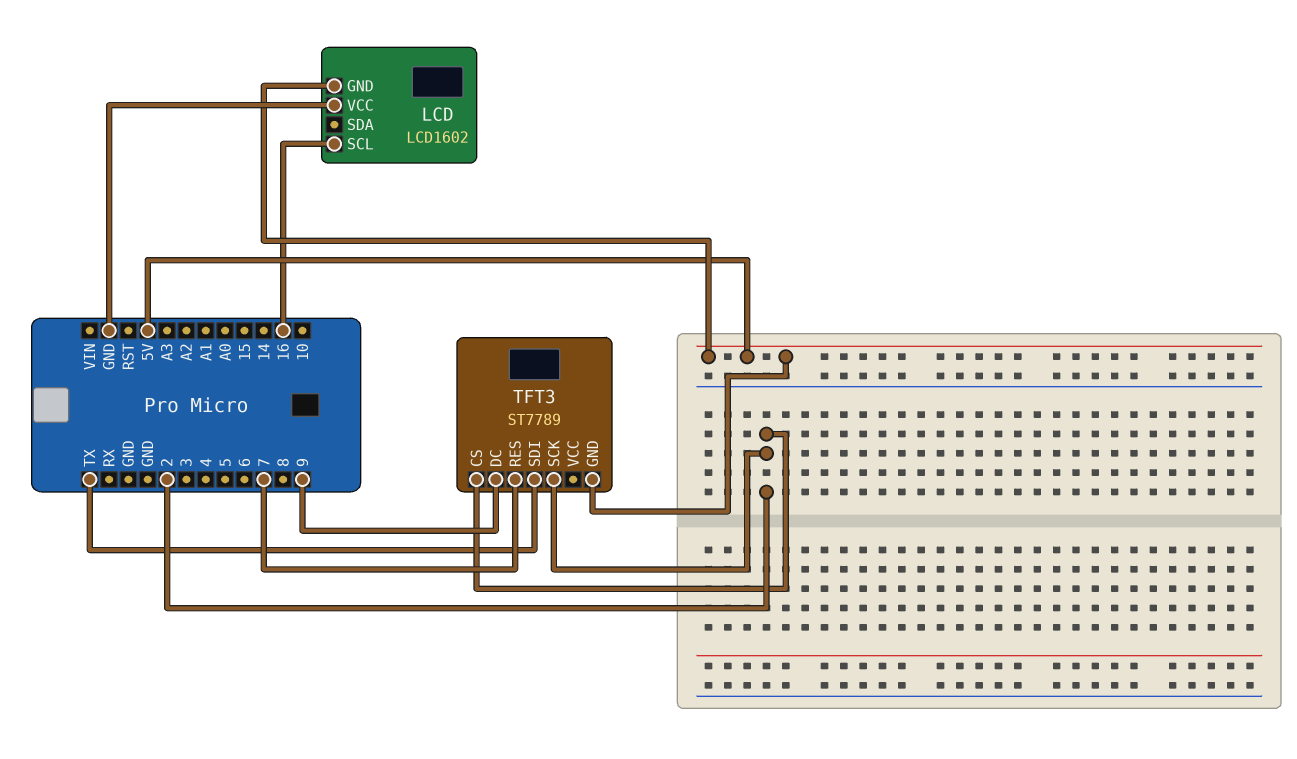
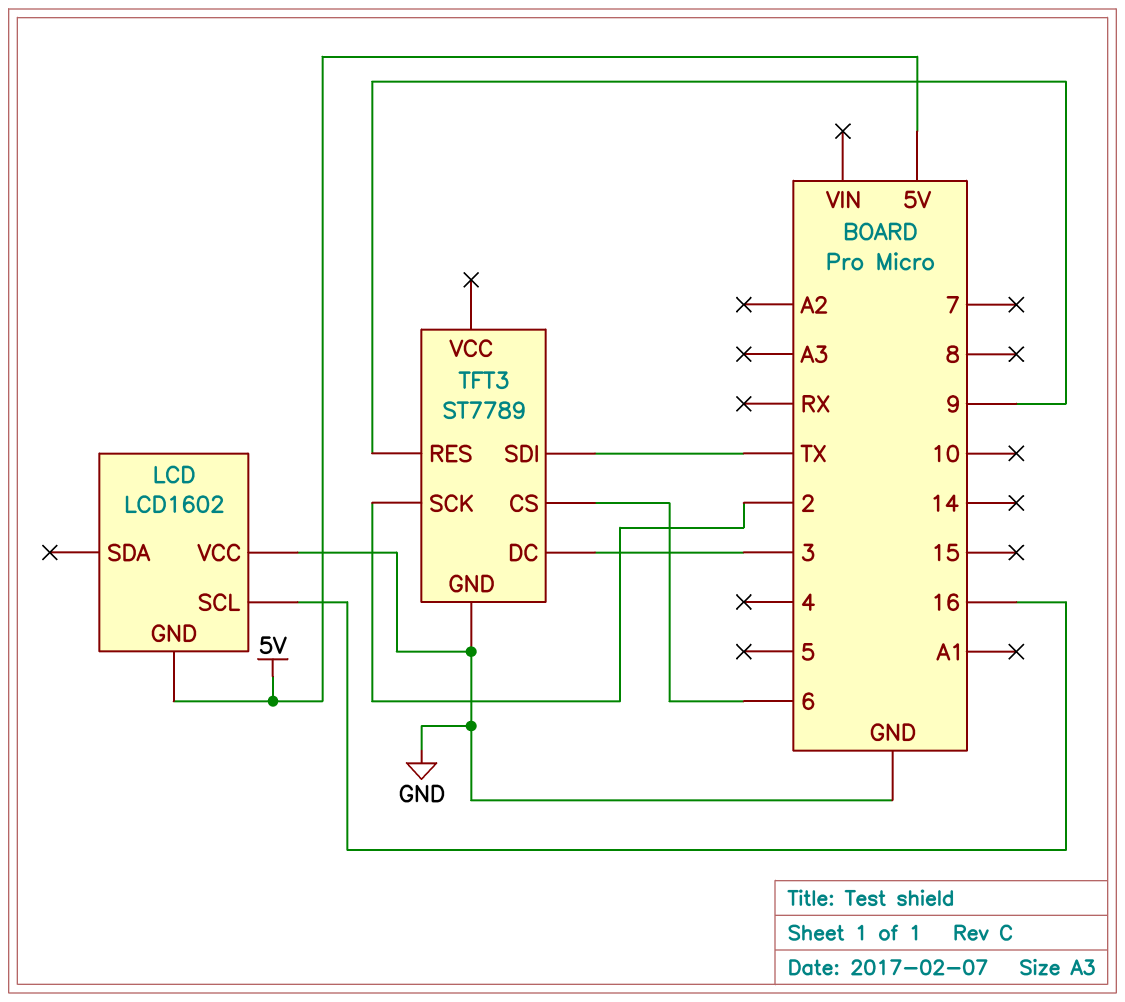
TFT3 pin CS: 2 -> 6
TFT3 pin DC: 9 -> 3
TFT3 pin GND: 5V -> GND
TFT3 pin RES: 7 -> 9

